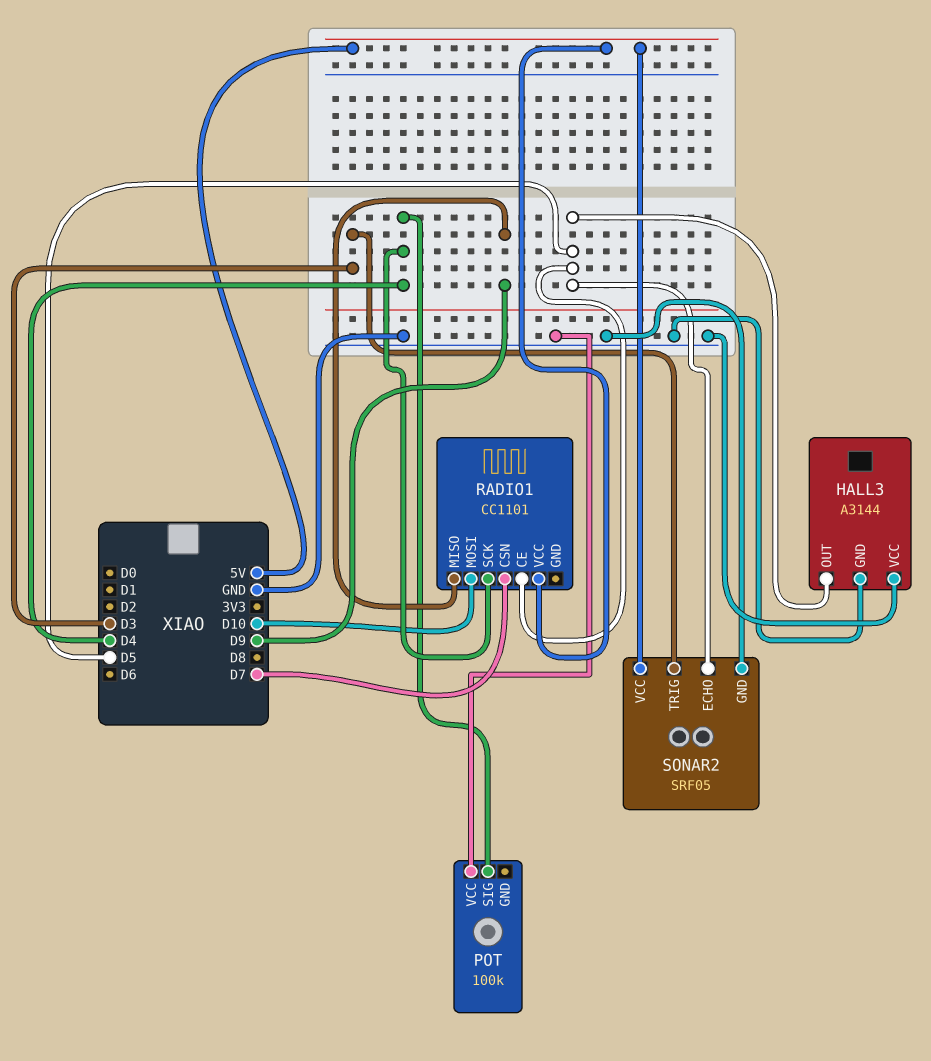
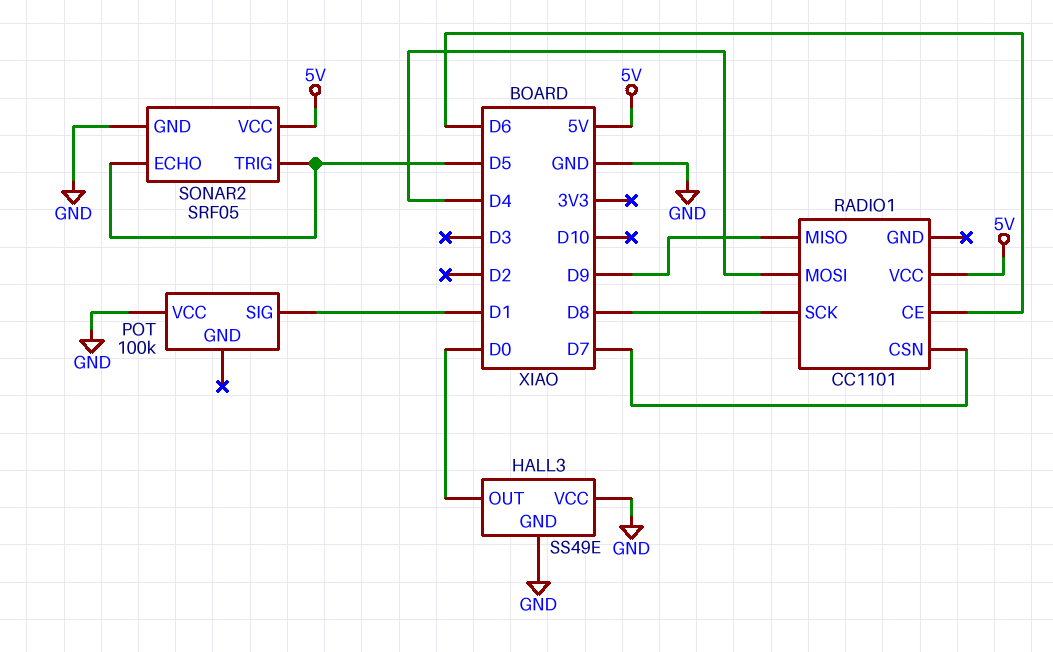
HALL3: A3144 -> SS49E
HALL3 pin OUT: D5 -> D0
POT pin SIG: D4 -> D1
RADIO1 pin CE: D5 -> D6
RADIO1 pin MOSI: D10 -> D4
RADIO1 pin SCK: D4 -> D8
SONAR2 pin TRIG: D3 -> D5

